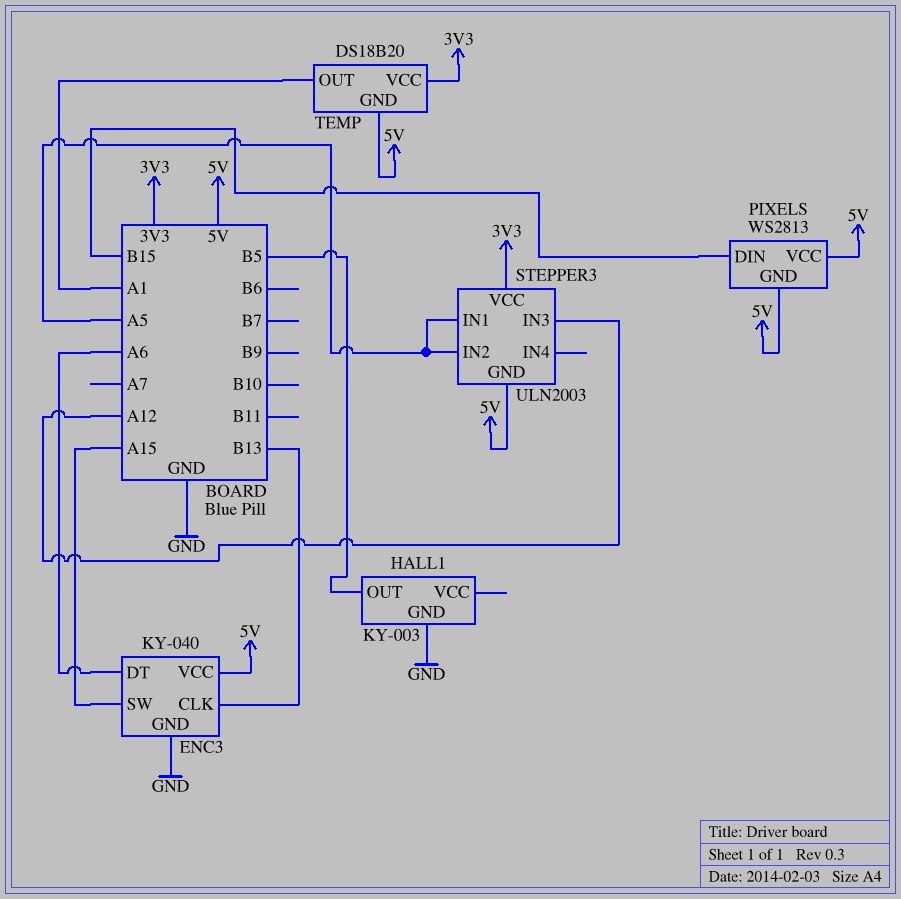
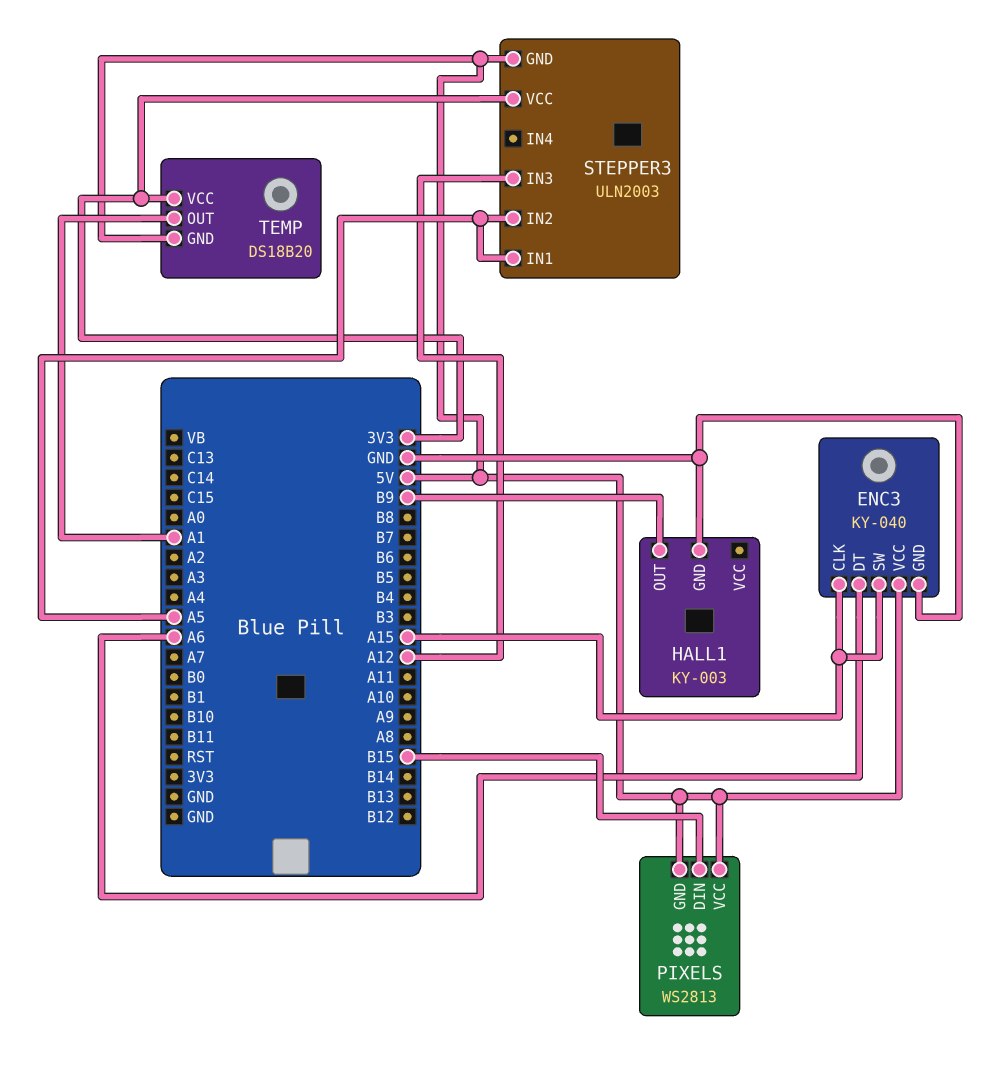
ENC3 pin CLK: B13 -> A15
HALL1 pin OUT: B5 -> B9

